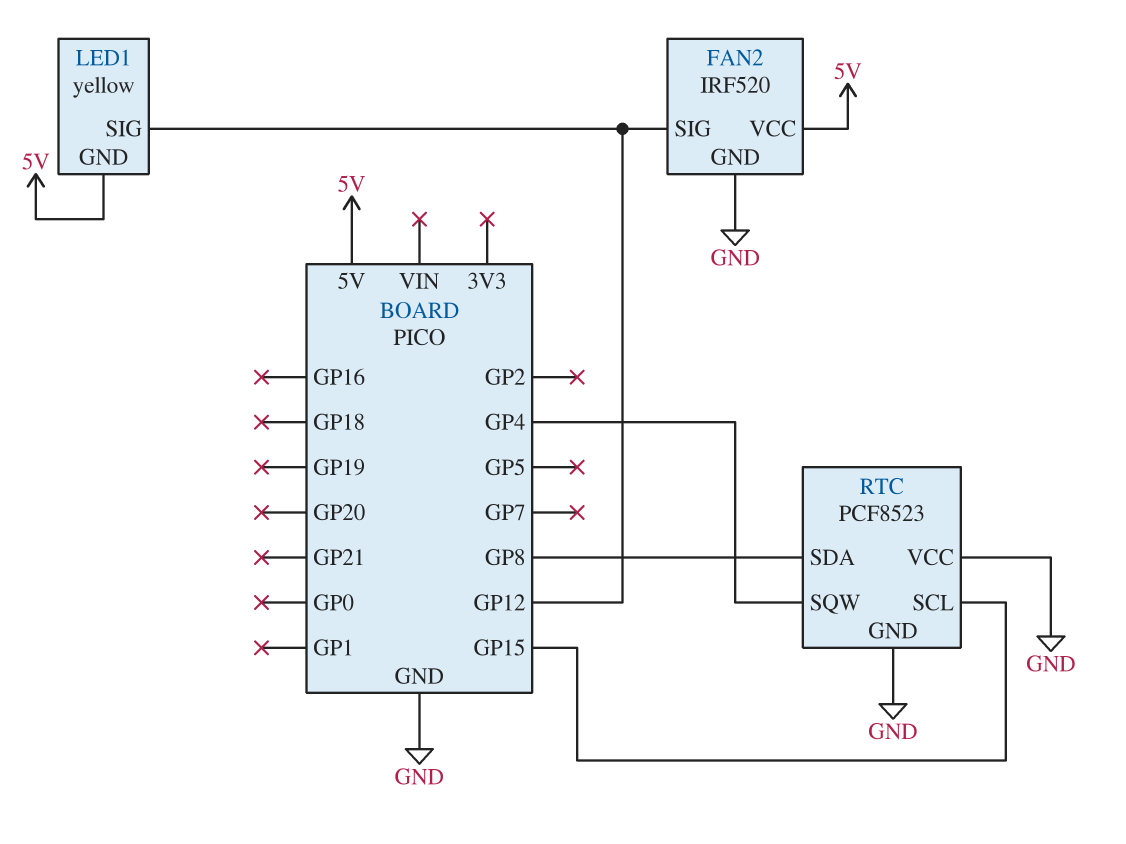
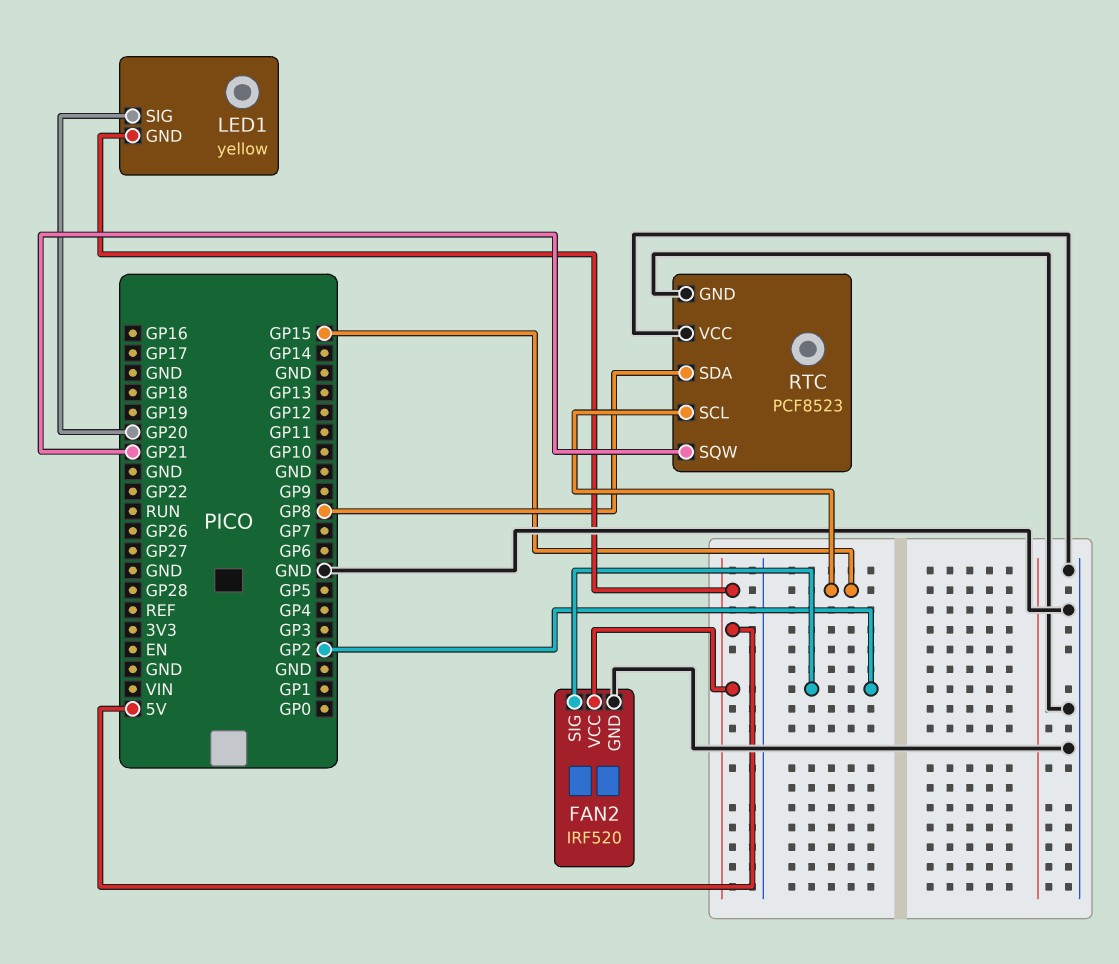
FAN2 pin SIG: GP12 -> GP2
LED1 pin SIG: GP12 -> GP20
RTC pin SQW: GP4 -> GP21

